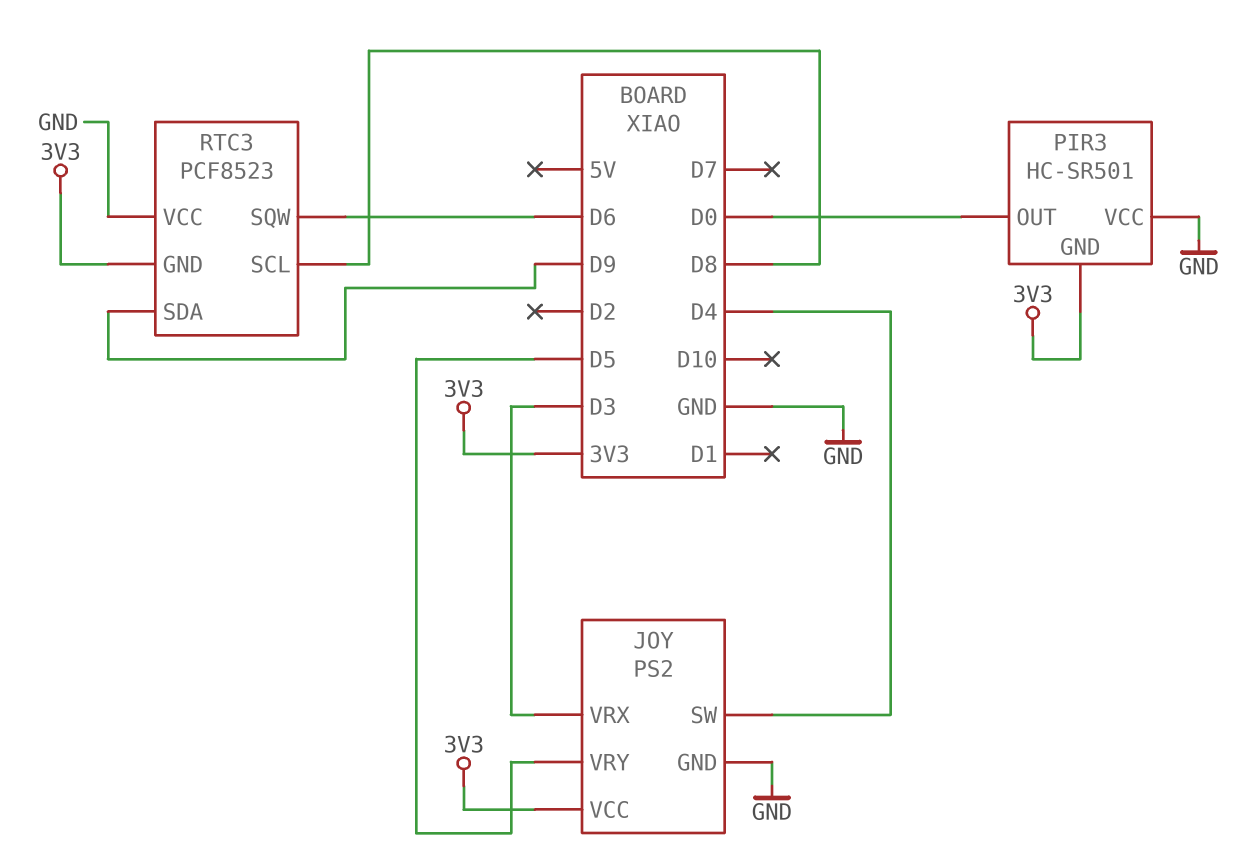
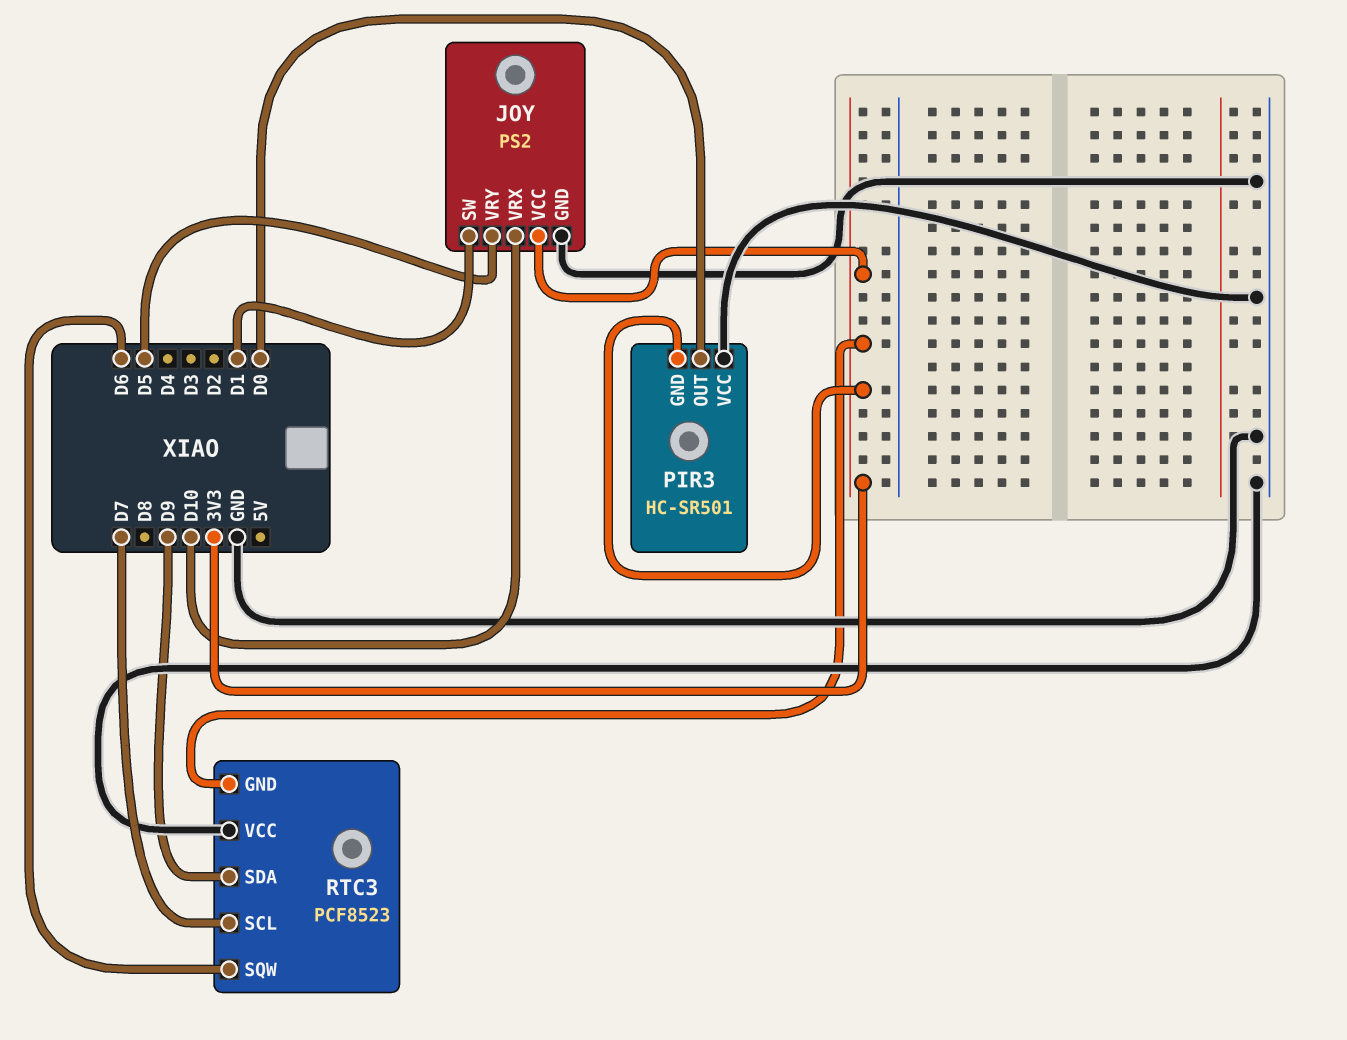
JOY pin SW: D4 -> D1
JOY pin VRX: D3 -> D10
RTC3 pin SCL: D8 -> D7

